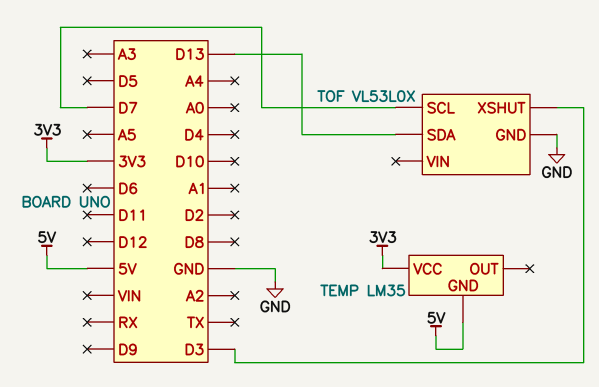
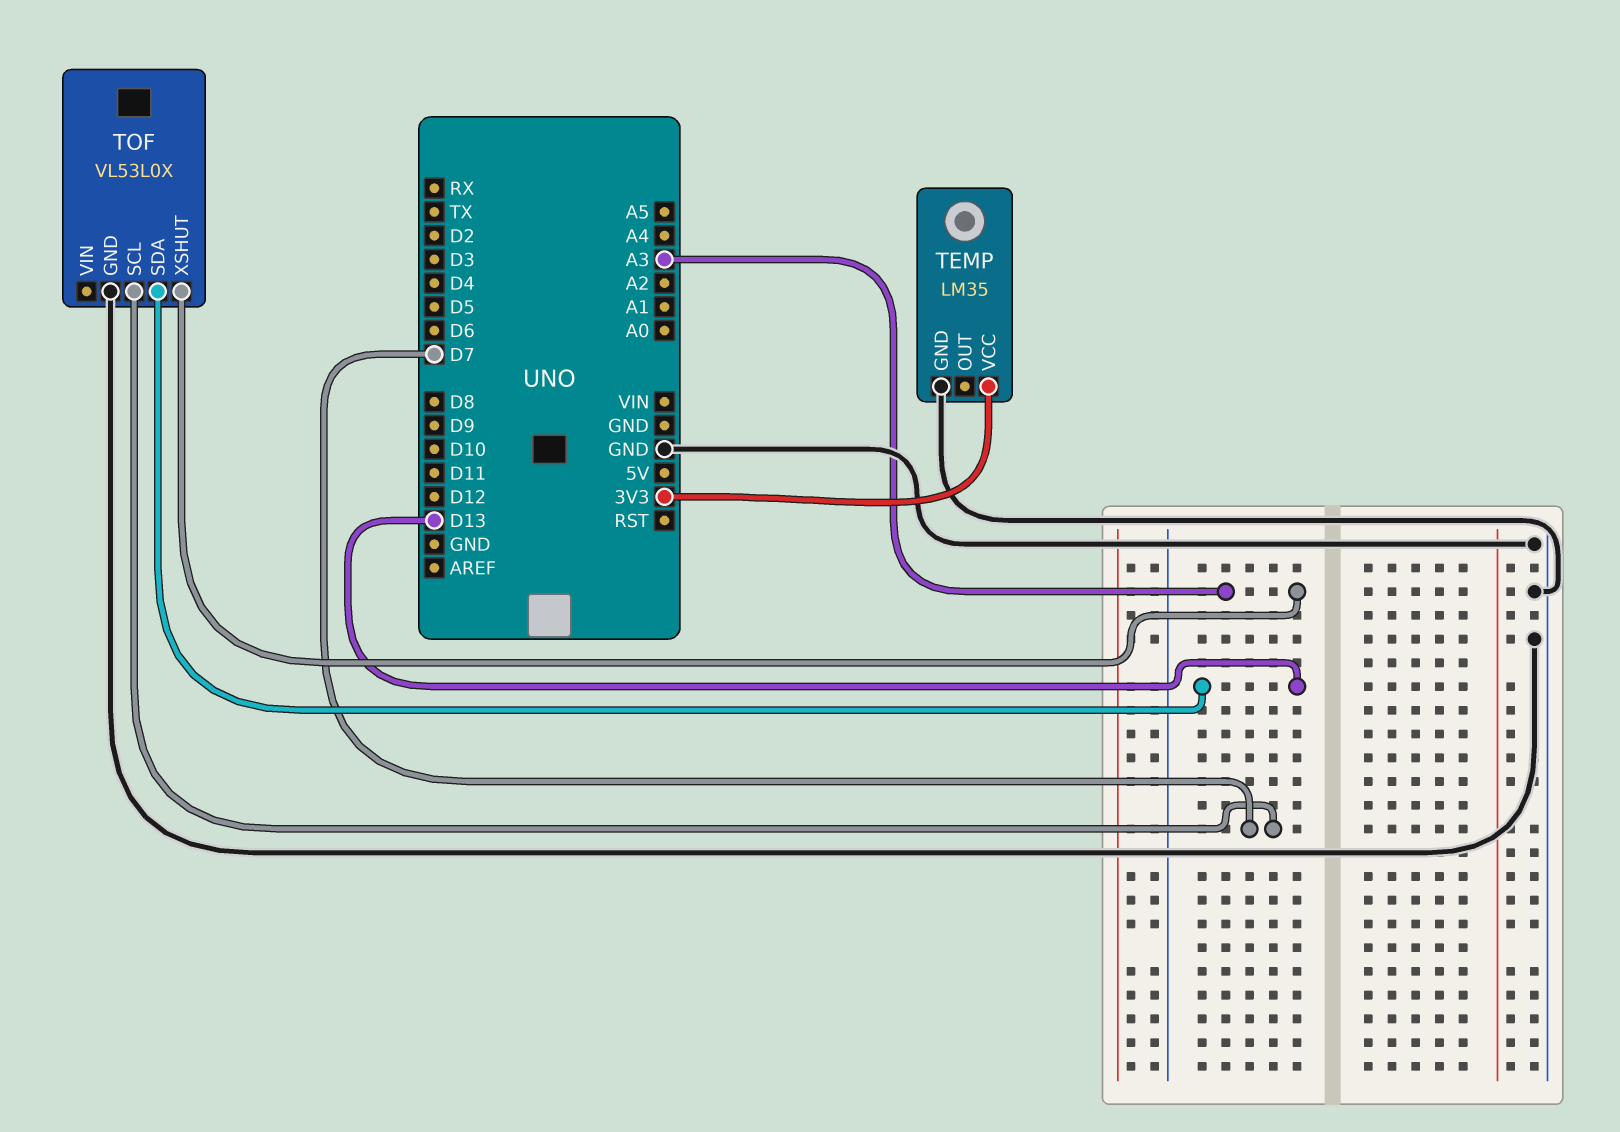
TEMP pin GND: 5V -> GND
TOF pin XSHUT: D3 -> A3

